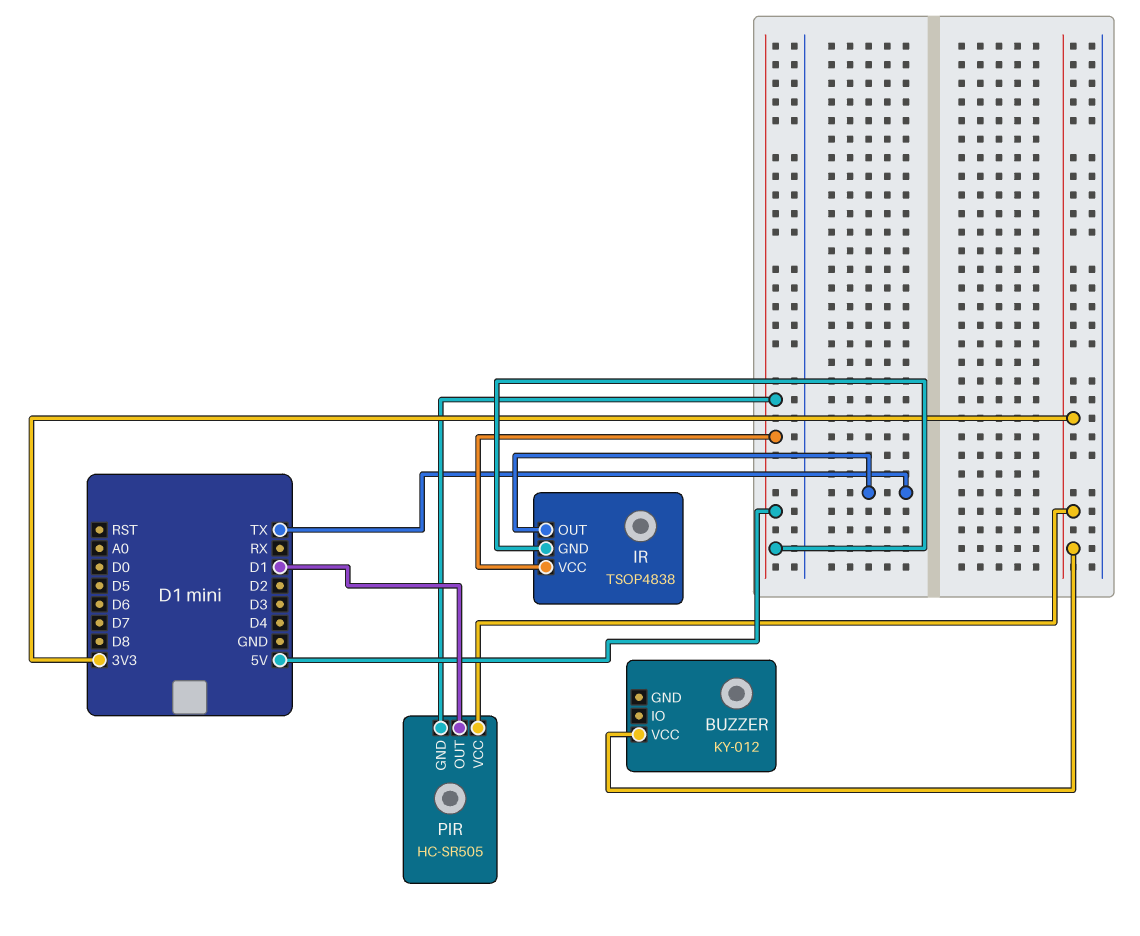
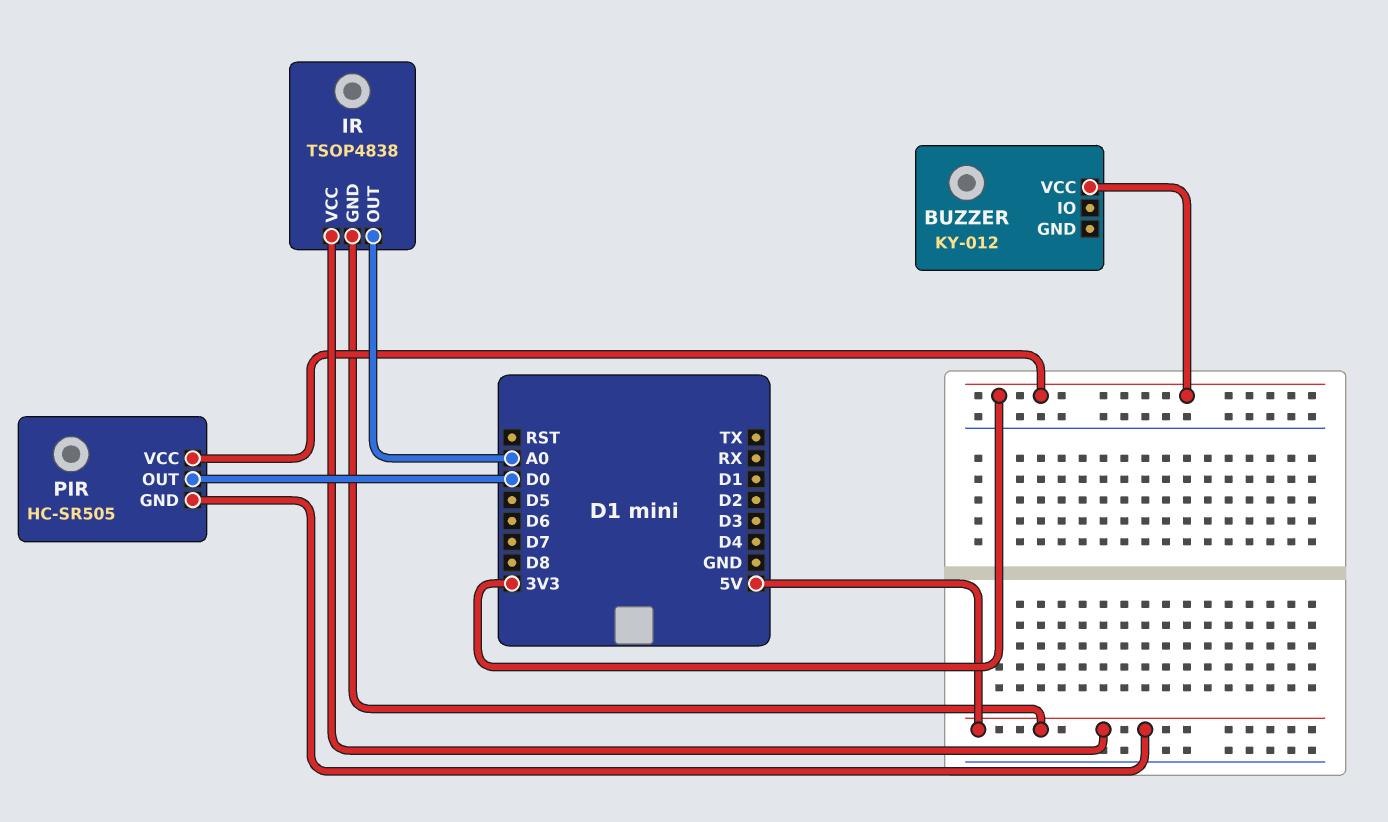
IR pin OUT: TX -> A0
PIR pin OUT: D1 -> D0

